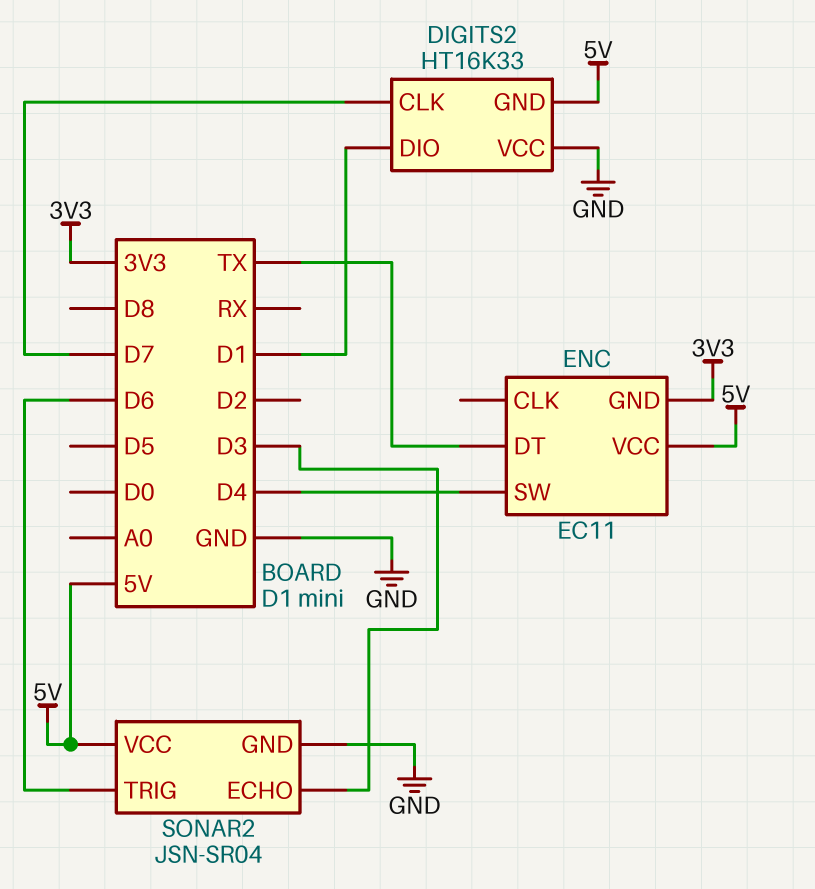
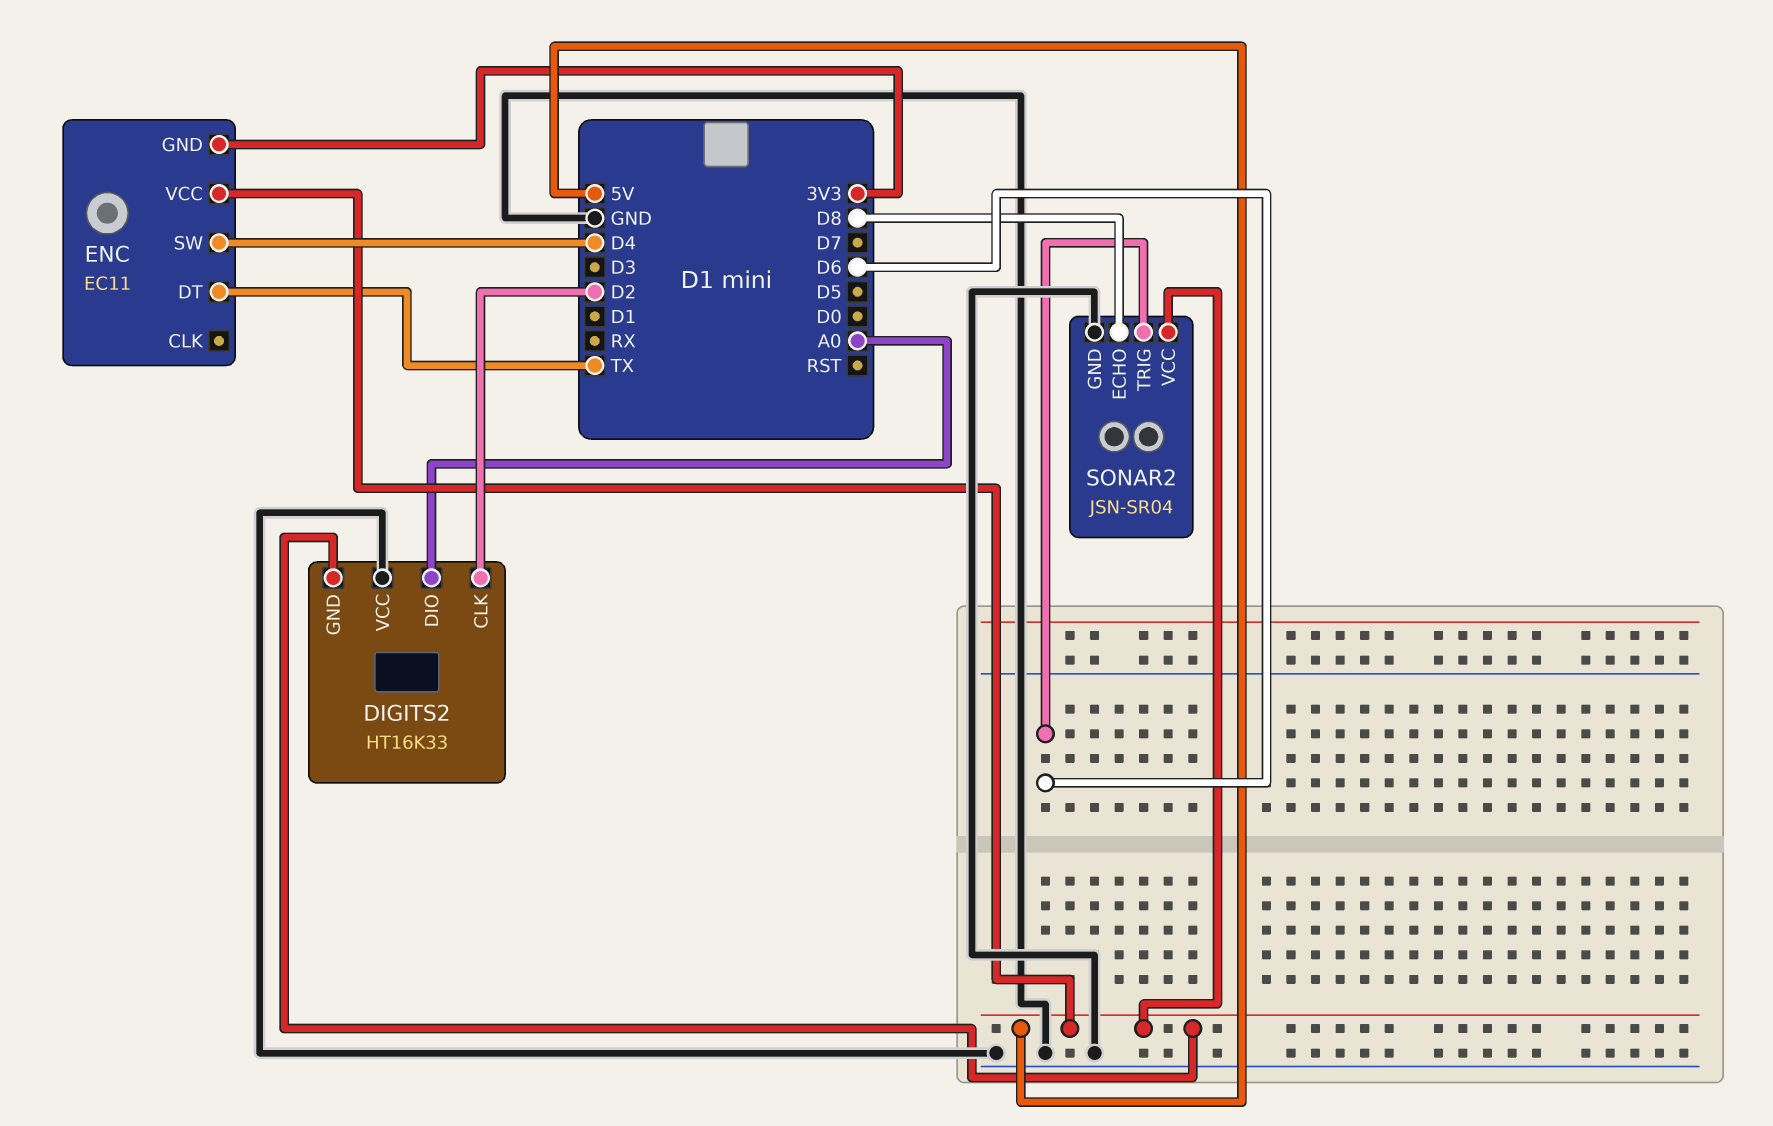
DIGITS2 pin CLK: D7 -> D2
DIGITS2 pin DIO: D1 -> A0
SONAR2 pin ECHO: D3 -> D8

